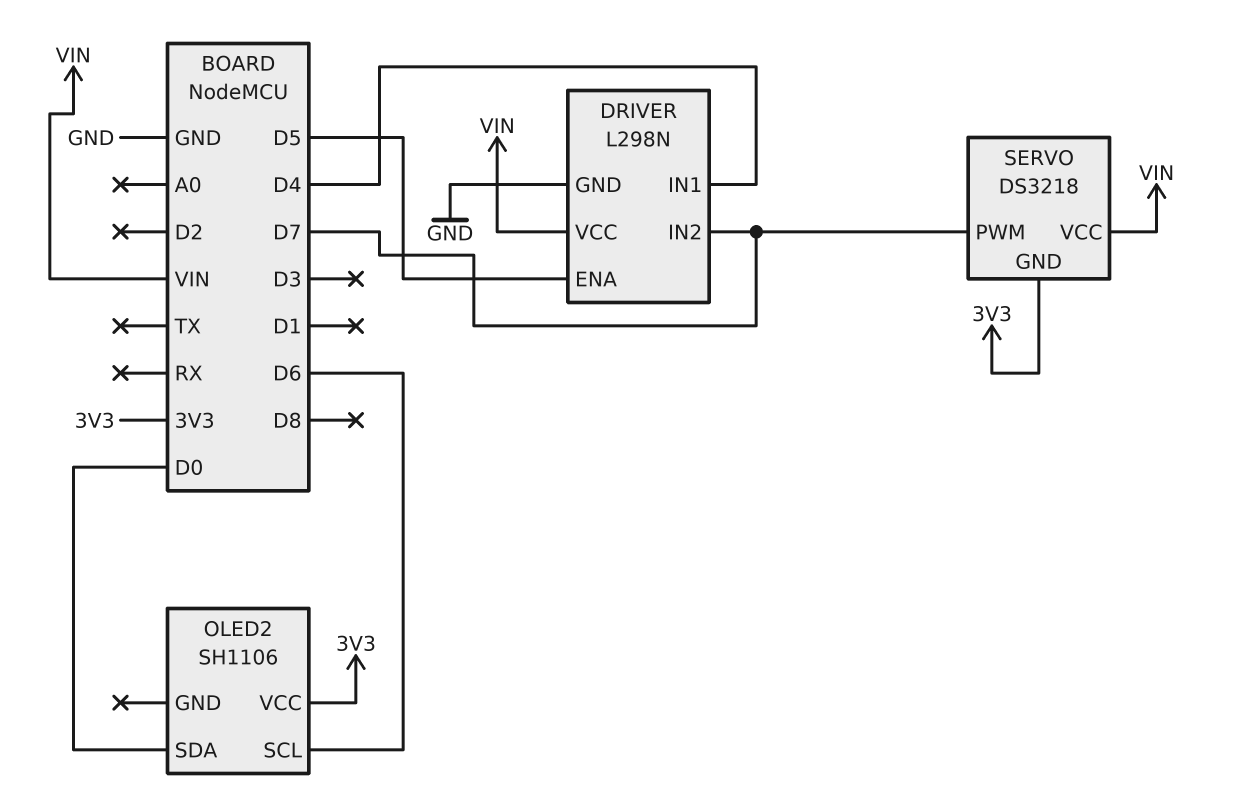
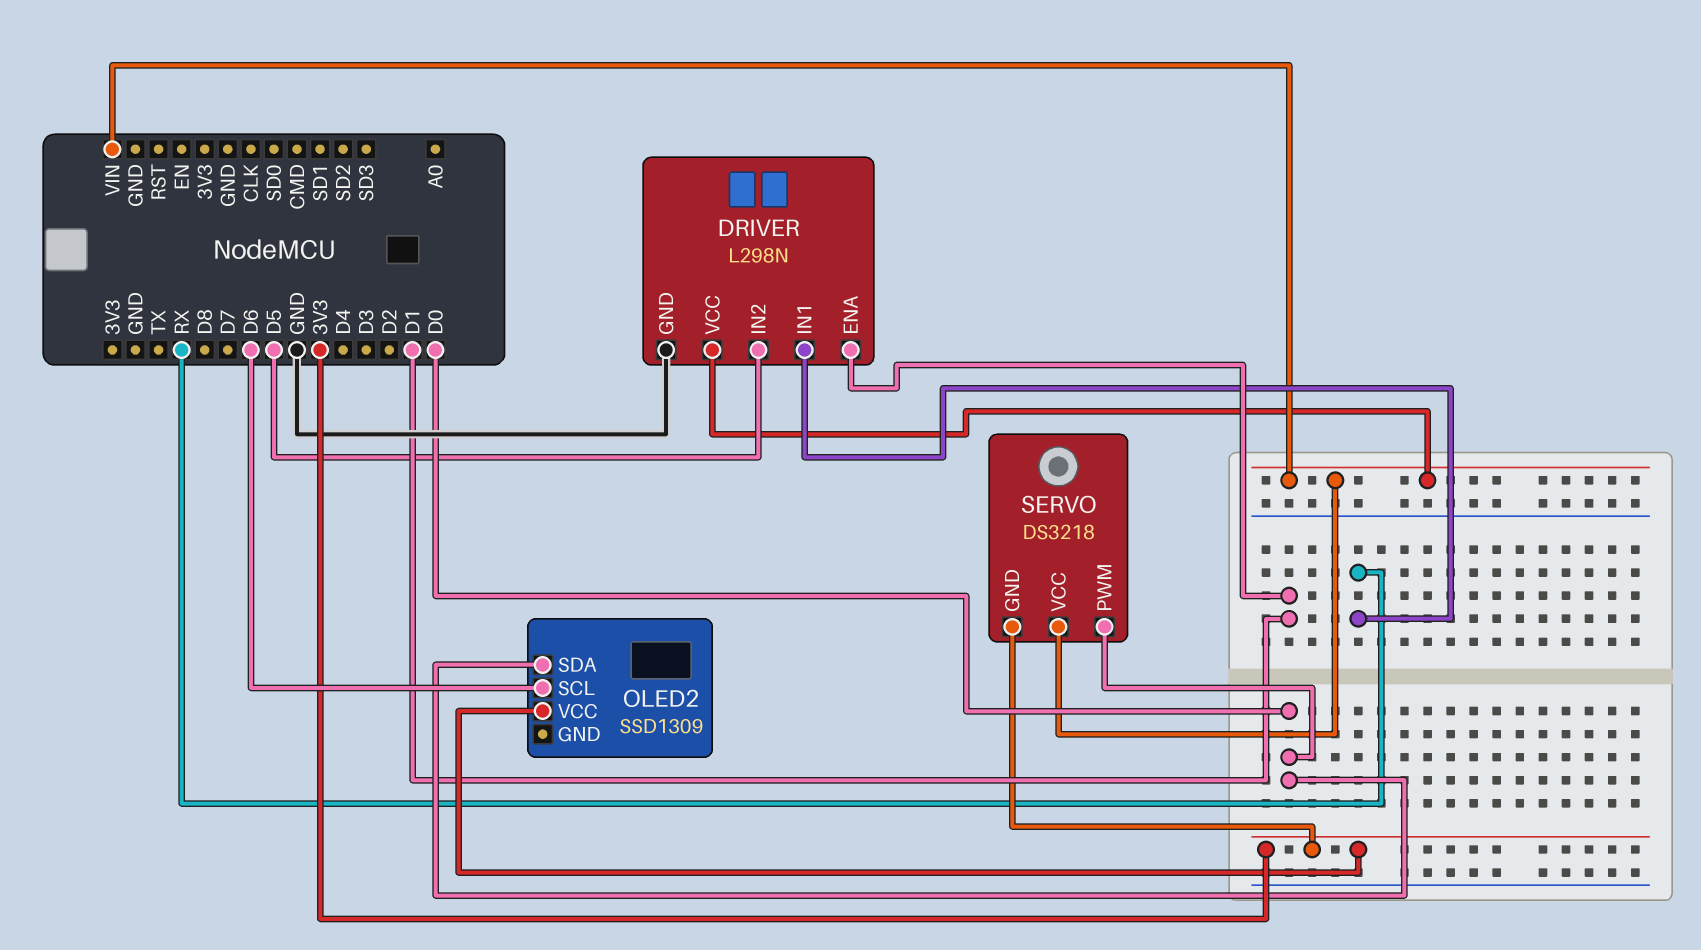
DRIVER pin ENA: D5 -> D1
DRIVER pin IN1: D4 -> RX
DRIVER pin IN2: D7 -> D5
OLED2: SH1106 -> SSD1309
SERVO pin PWM: D7 -> D0

